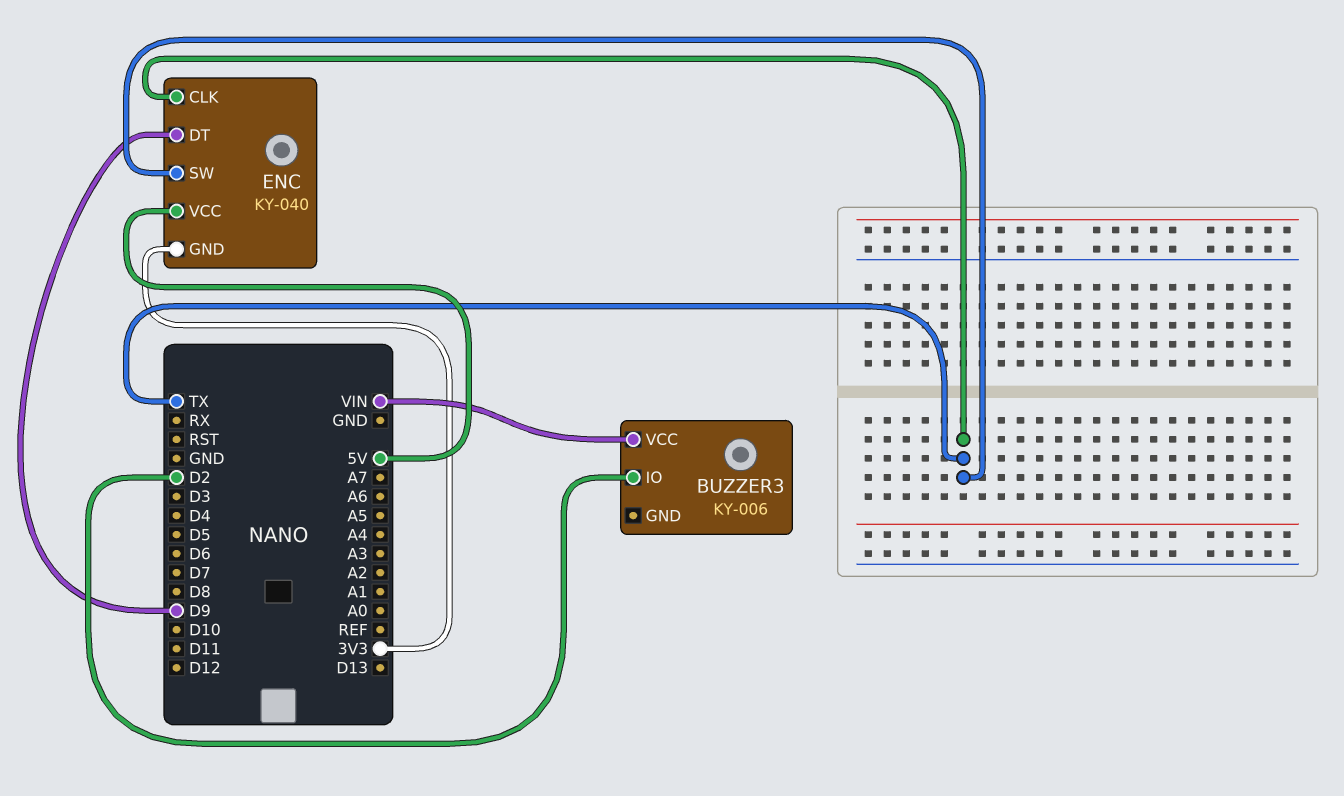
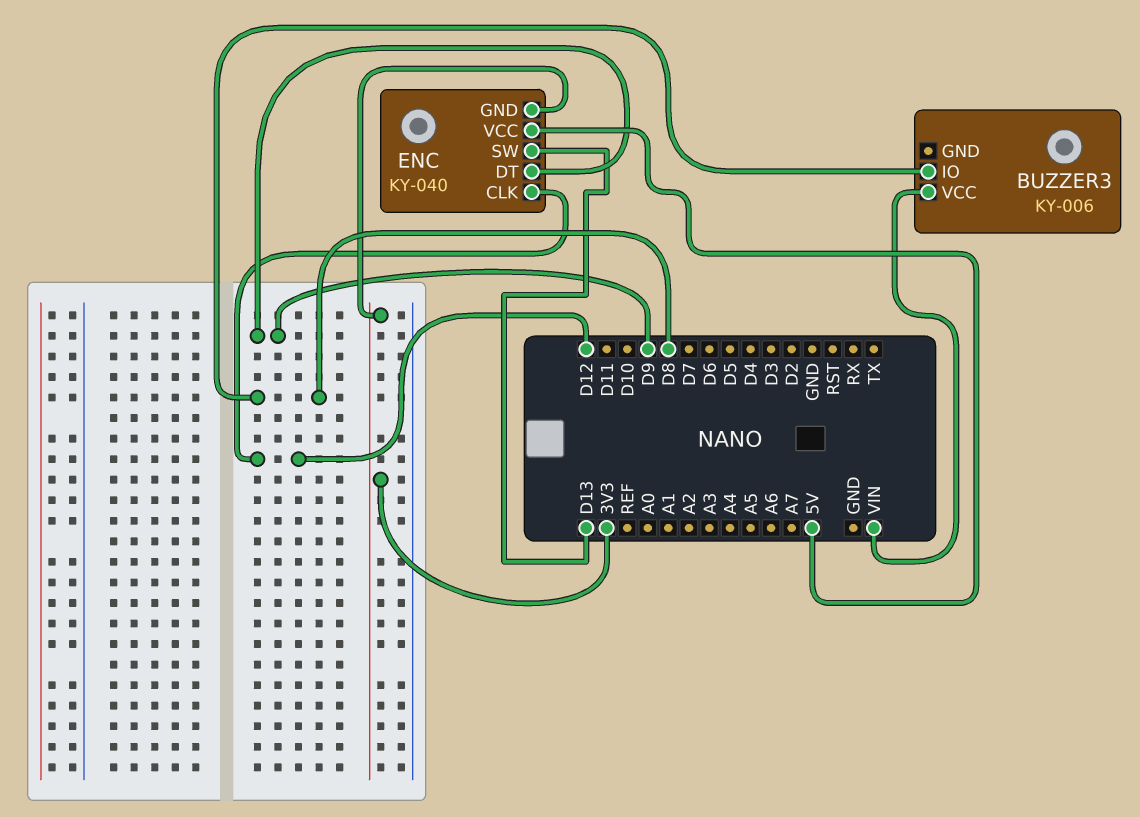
BUZZER3 pin IO: D2 -> D8
ENC pin CLK: TX -> D12
ENC pin SW: TX -> D13

